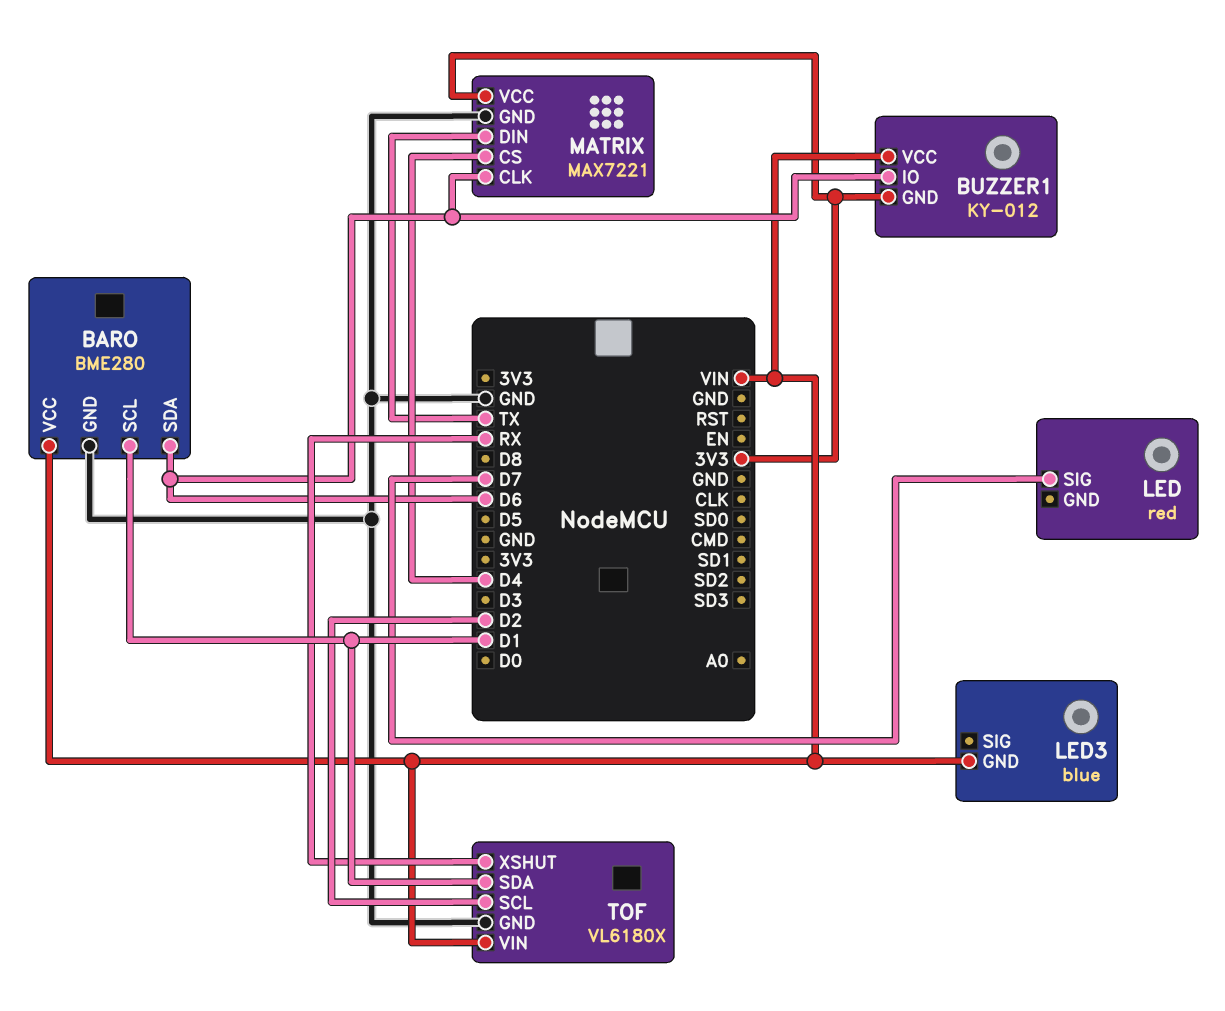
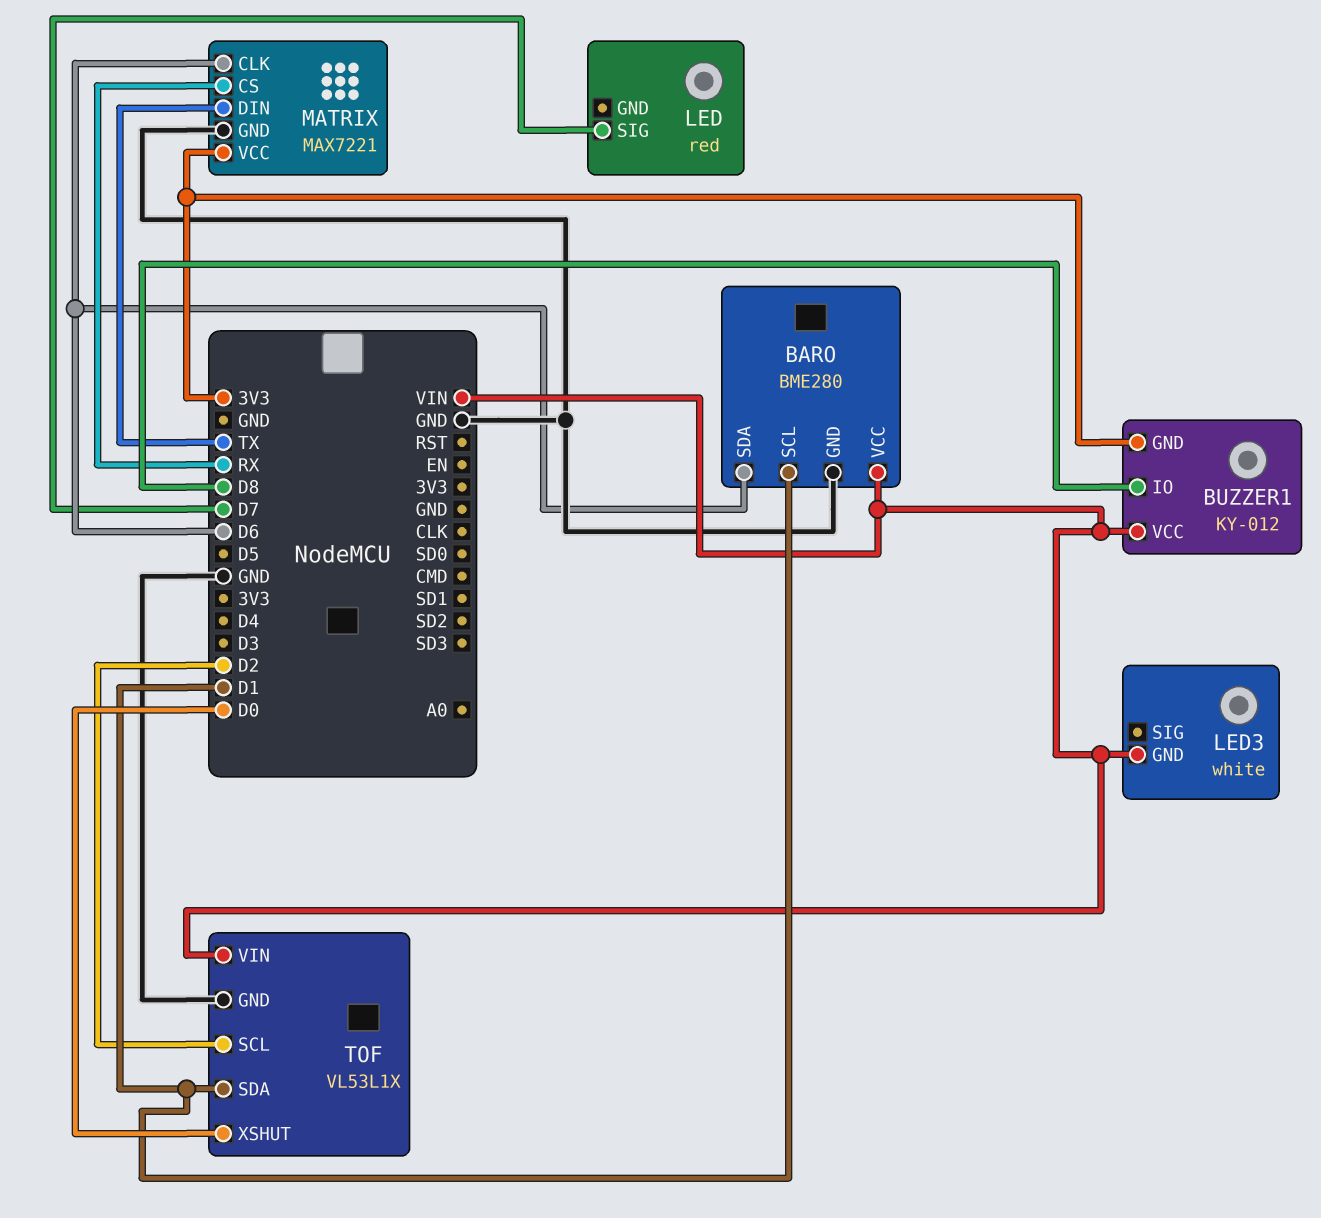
BUZZER1 pin IO: D6 -> D8
LED3: blue -> white
MATRIX pin CS: D4 -> RX
TOF: VL6180X -> VL53L1X
TOF pin XSHUT: RX -> D0

